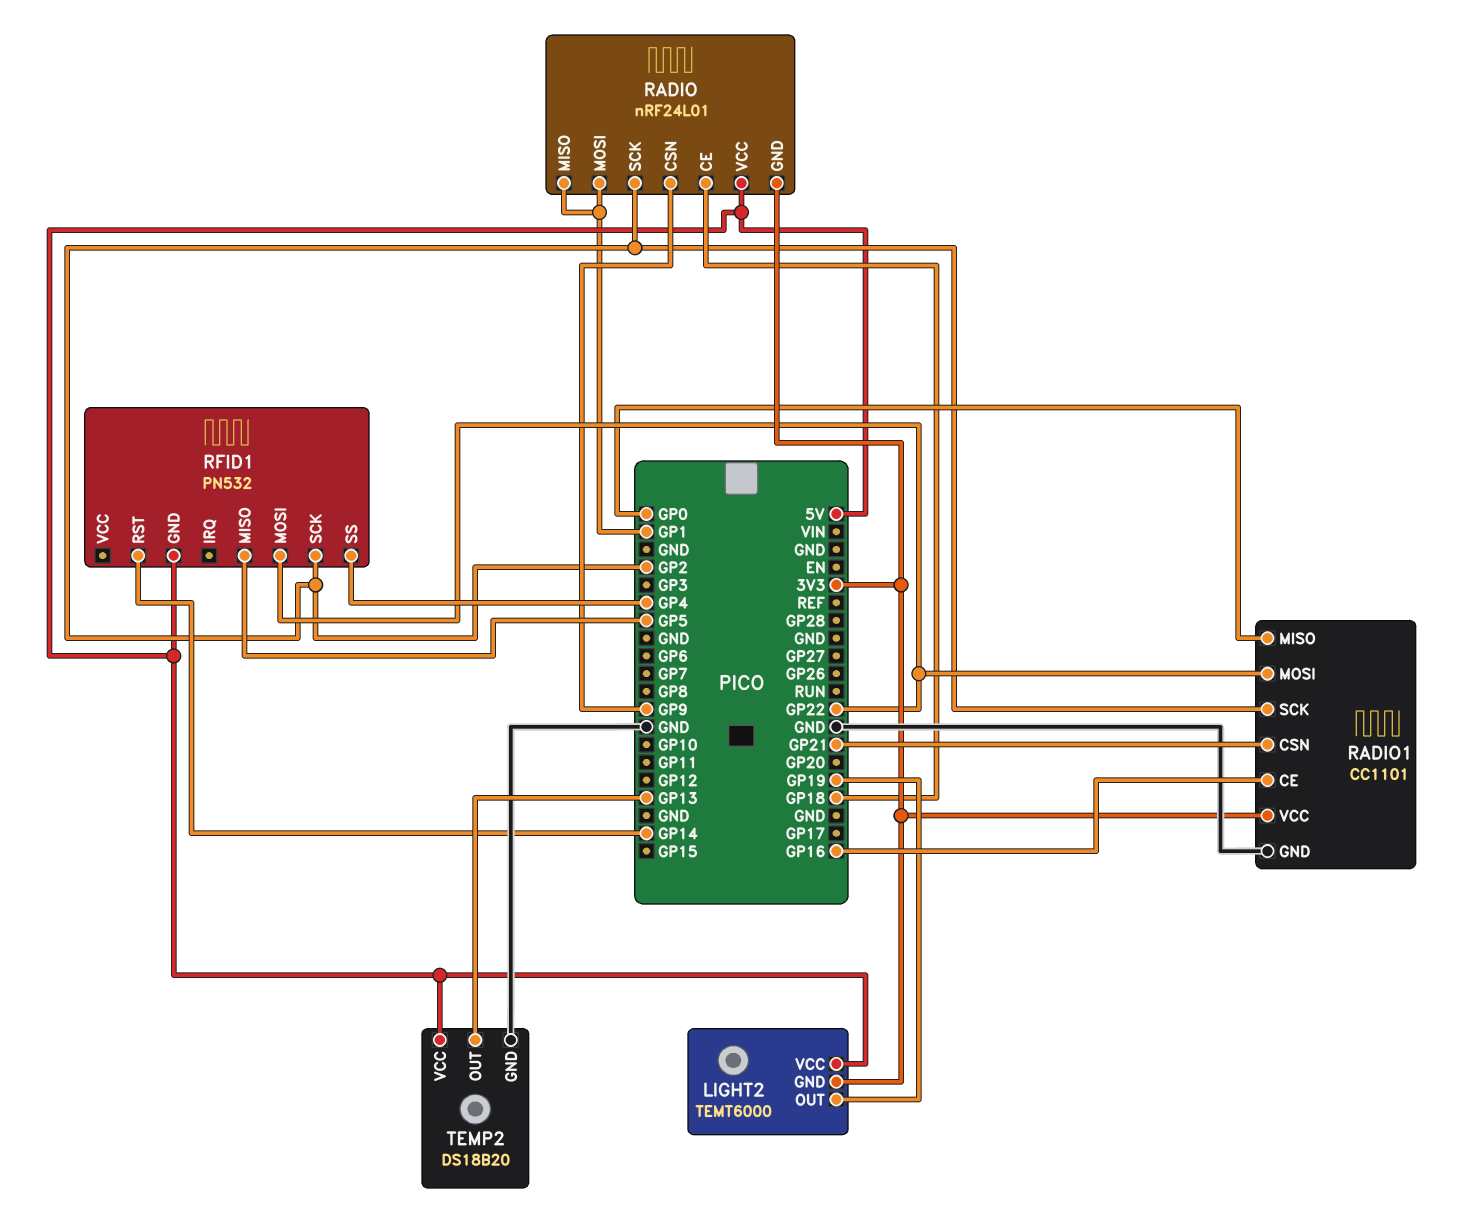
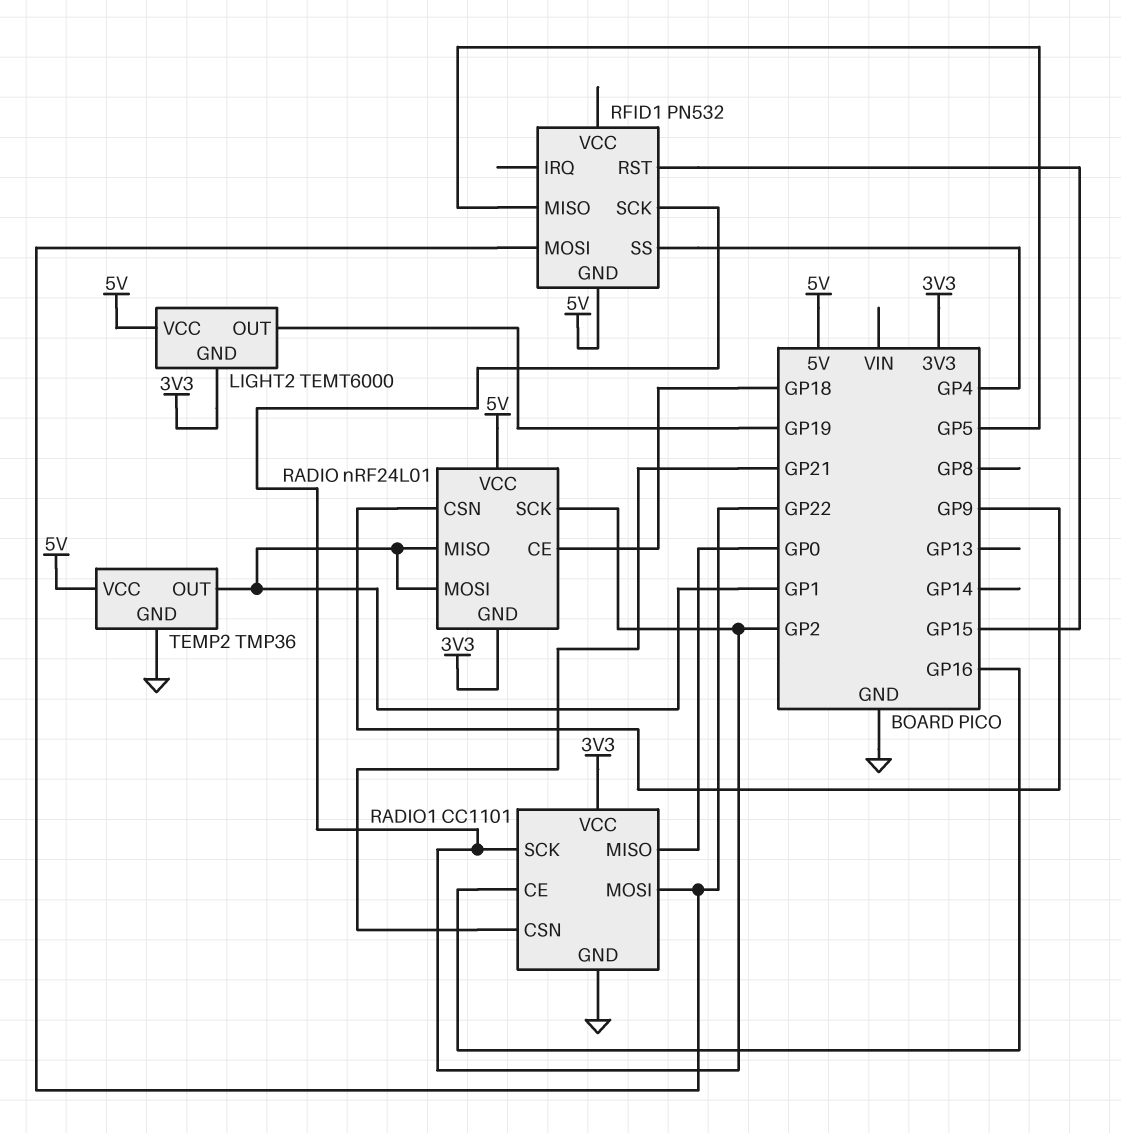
RFID1 pin RST: GP14 -> GP15
TEMP2: DS18B20 -> TMP36
TEMP2 pin OUT: GP13 -> GP1

